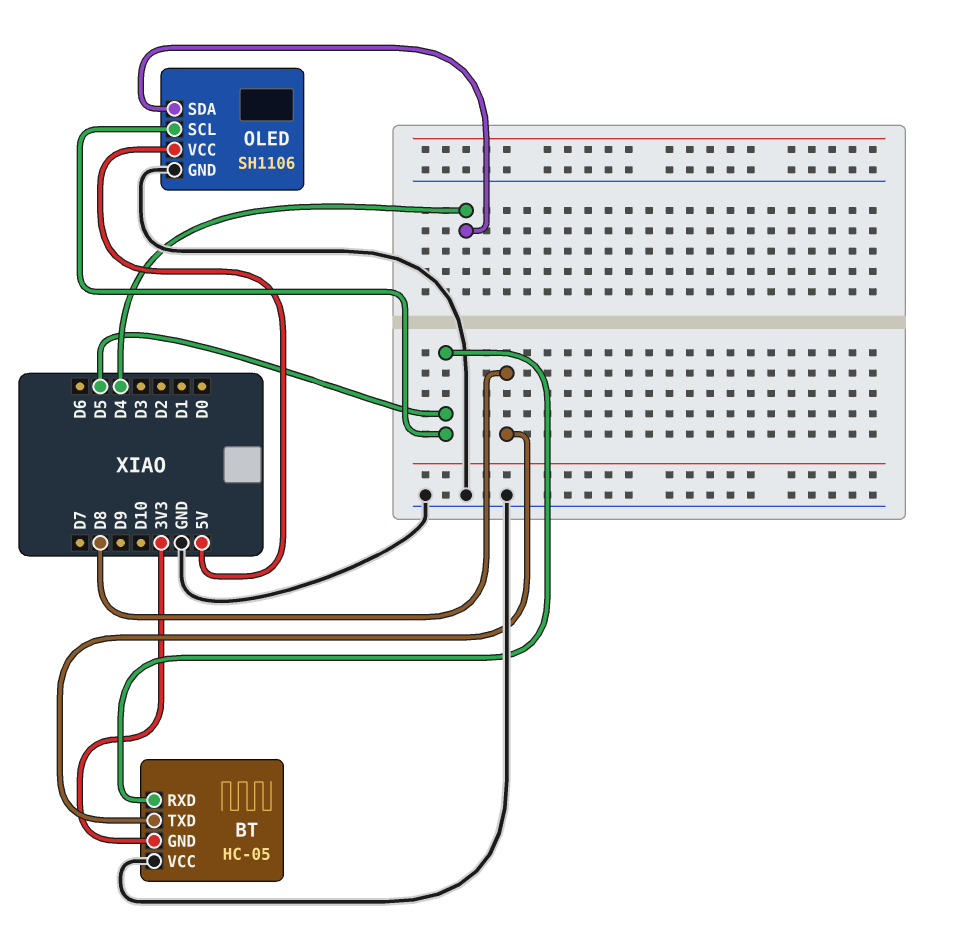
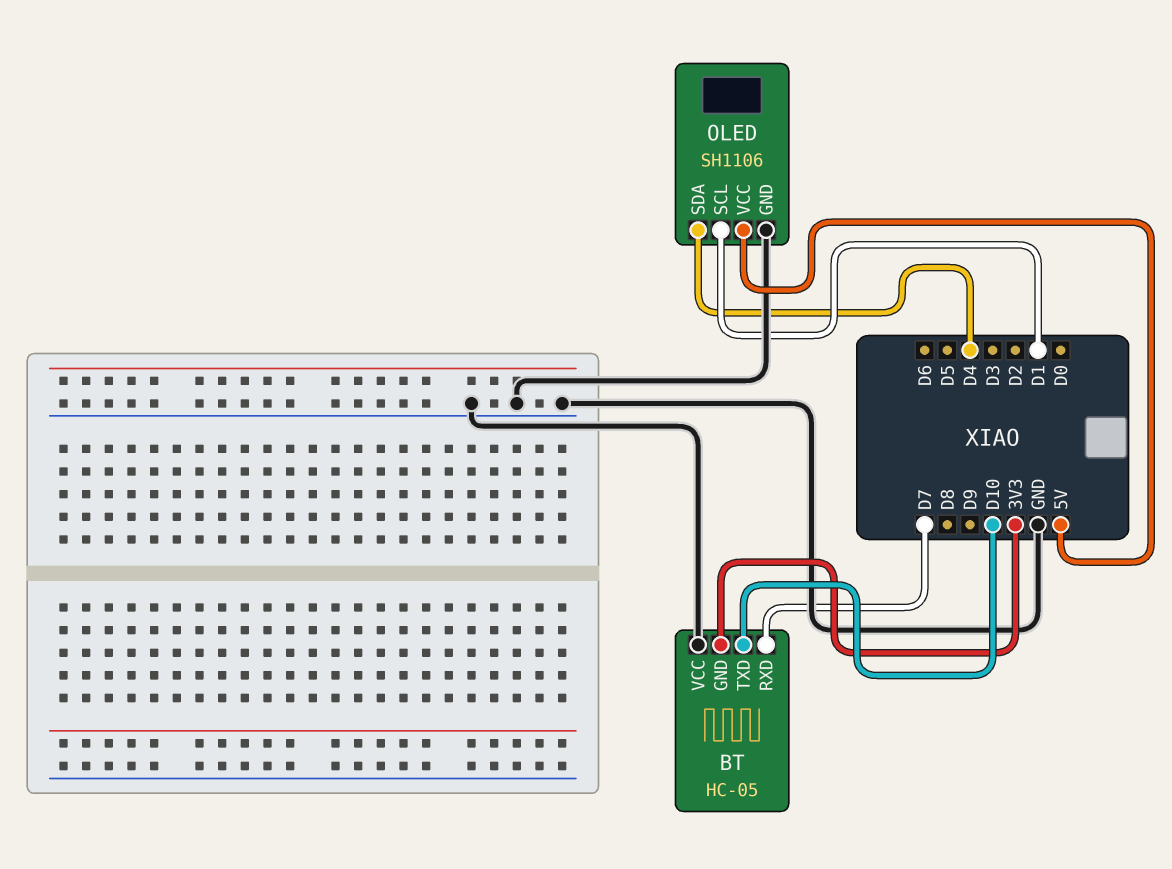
BT pin RXD: D5 -> D7
BT pin TXD: D8 -> D10
OLED pin SCL: D5 -> D1

